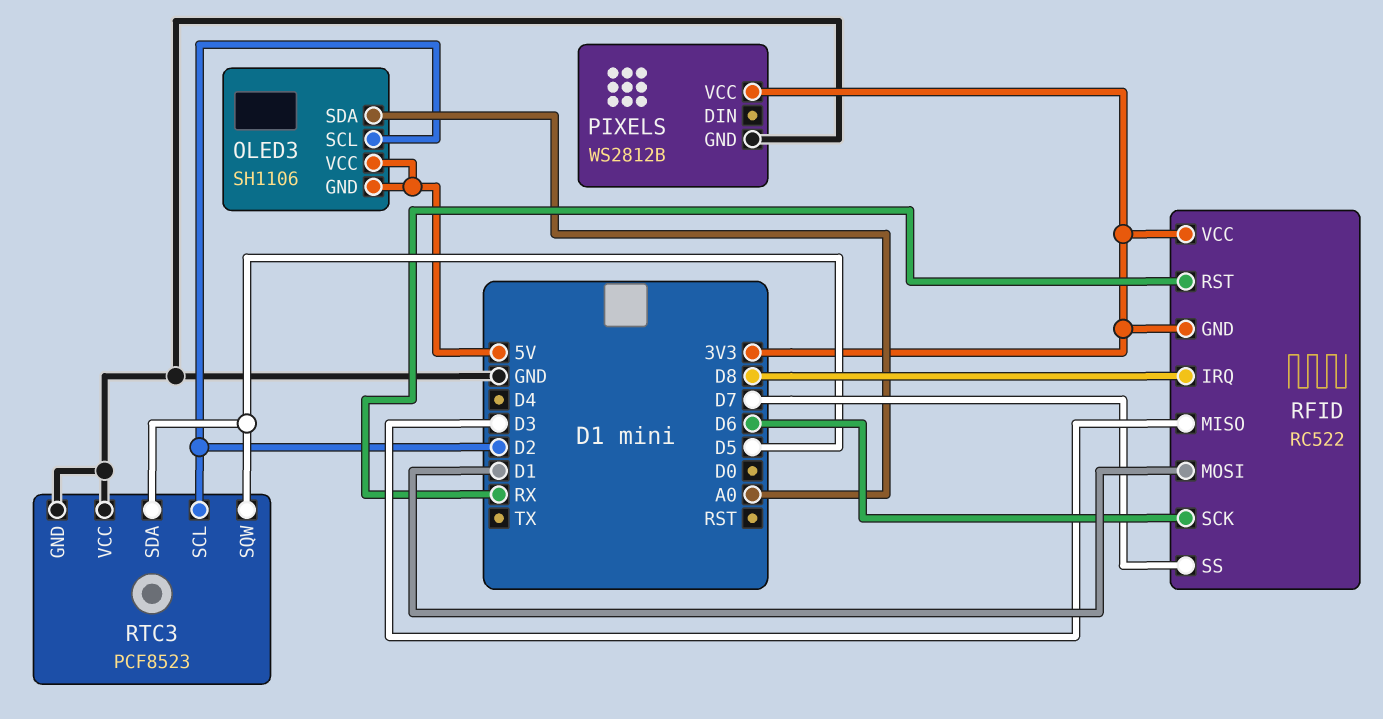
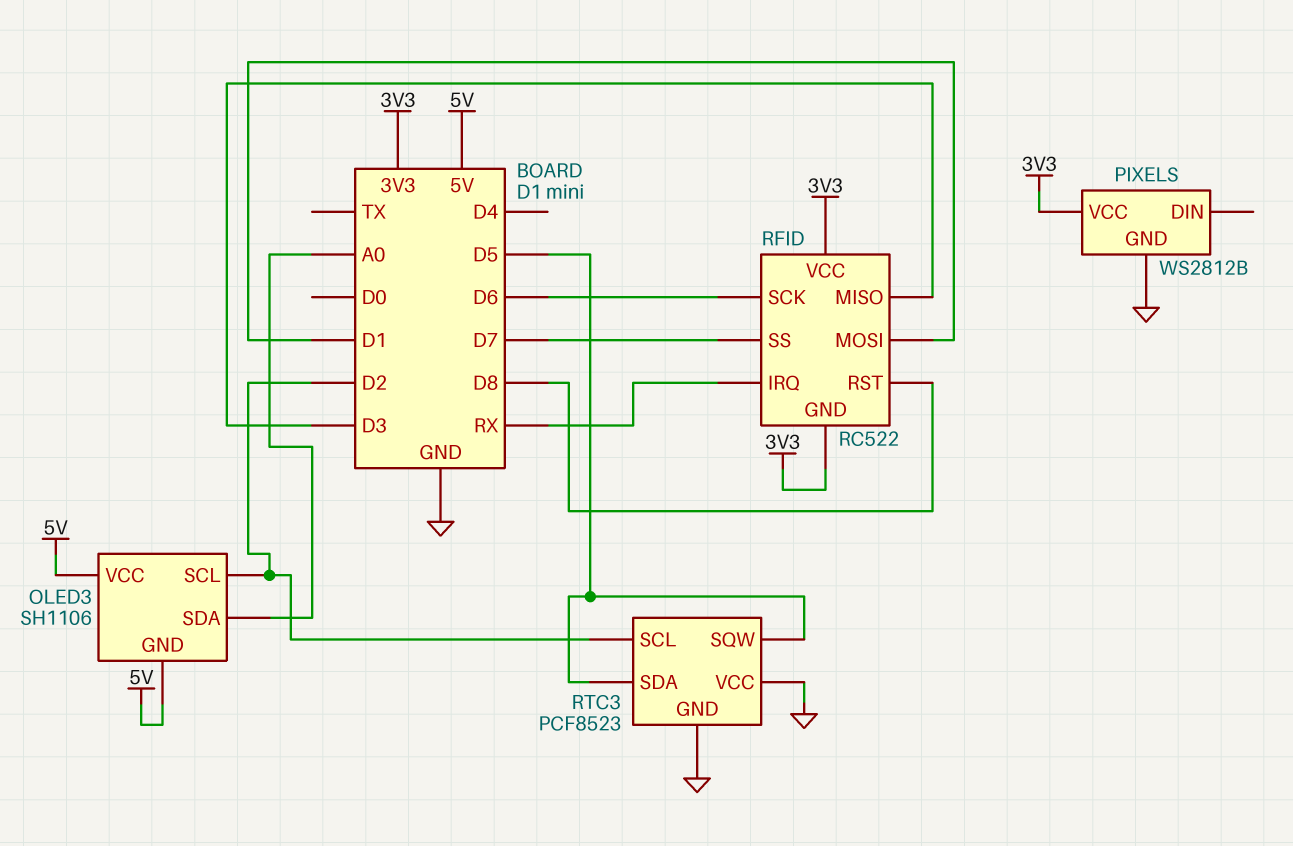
RFID pin IRQ: D8 -> RX
RFID pin RST: RX -> D8

